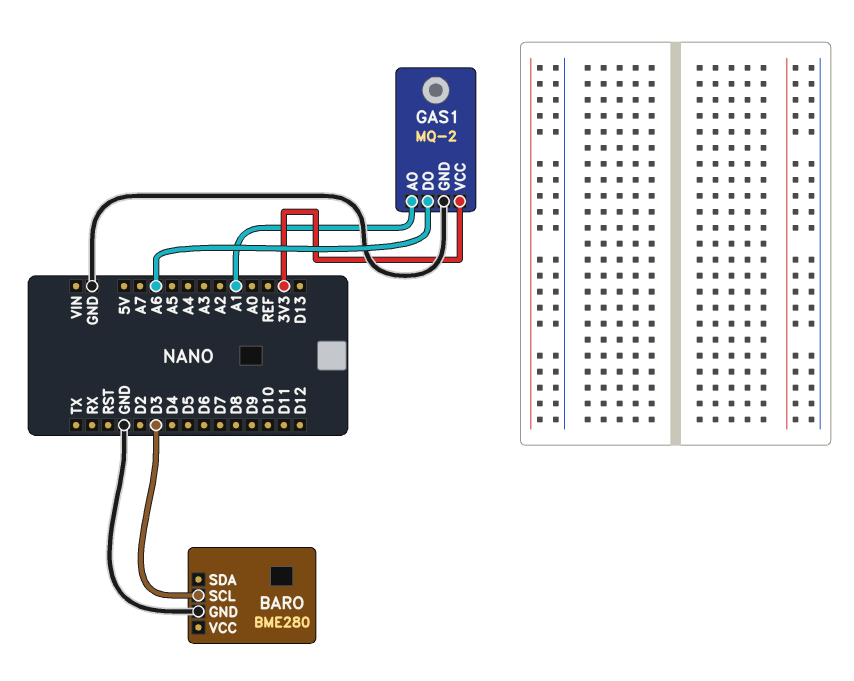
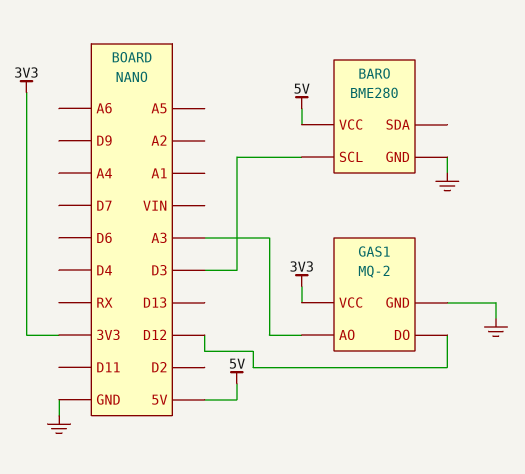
BARO pin VCC: none -> 5V
GAS1 pin AO: A1 -> A3
GAS1 pin DO: A6 -> D12

